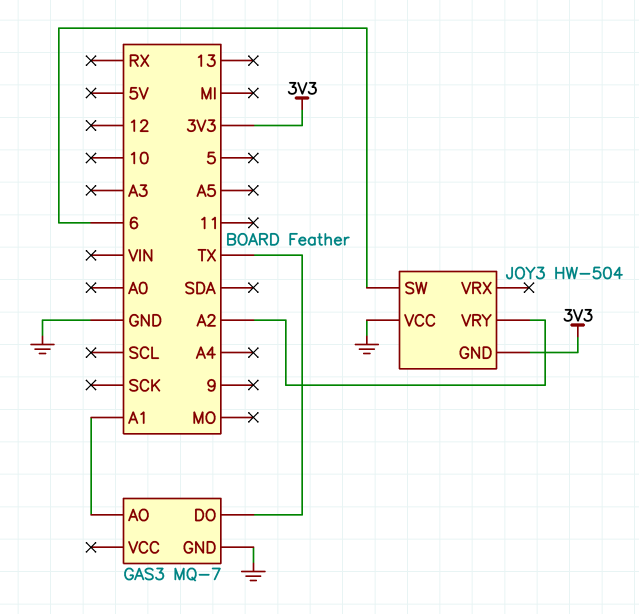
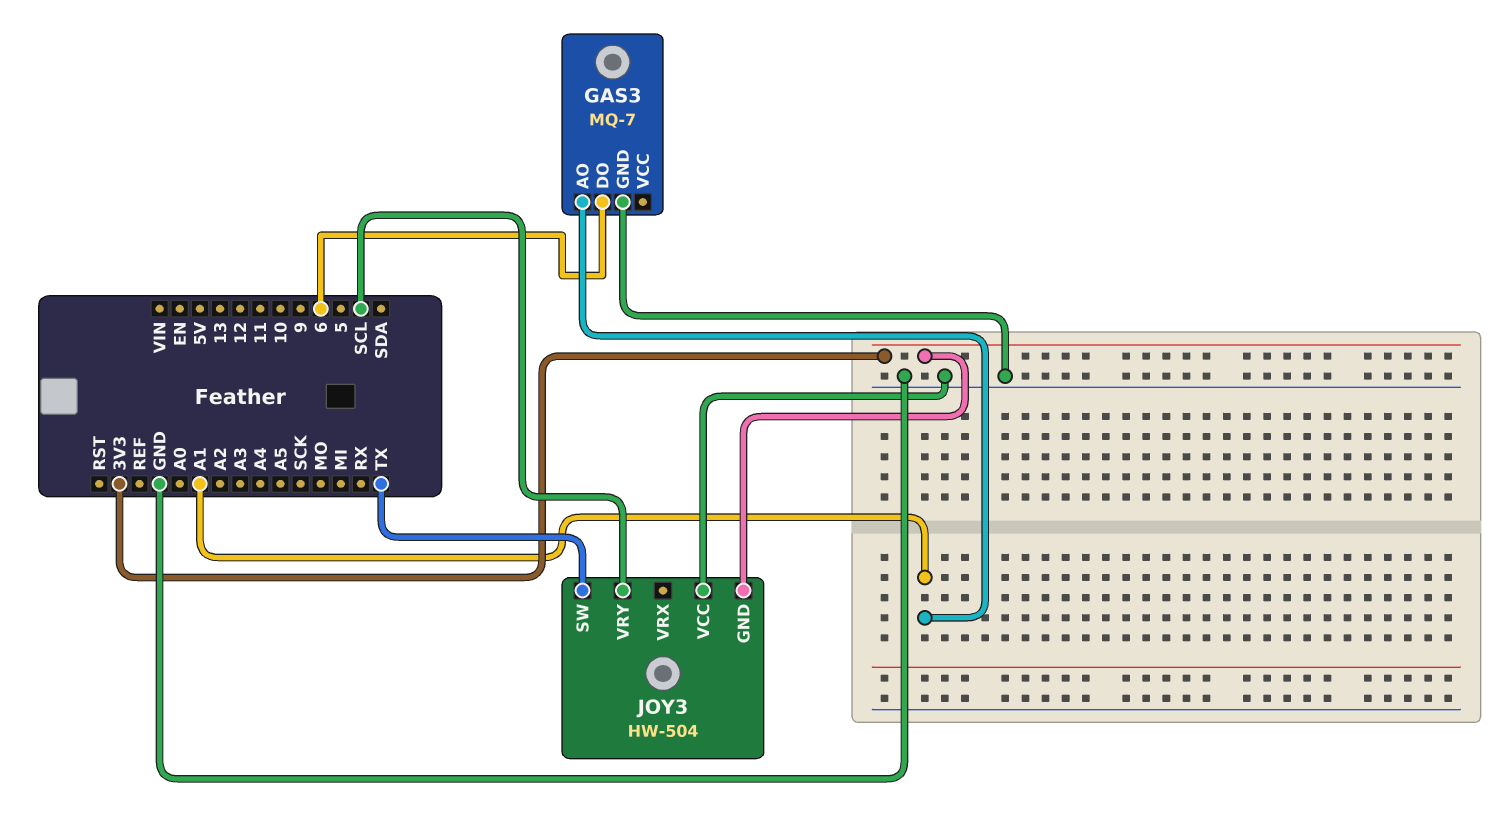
GAS3 pin DO: TX -> 6
JOY3 pin SW: 6 -> TX
JOY3 pin VRY: A2 -> SCL

